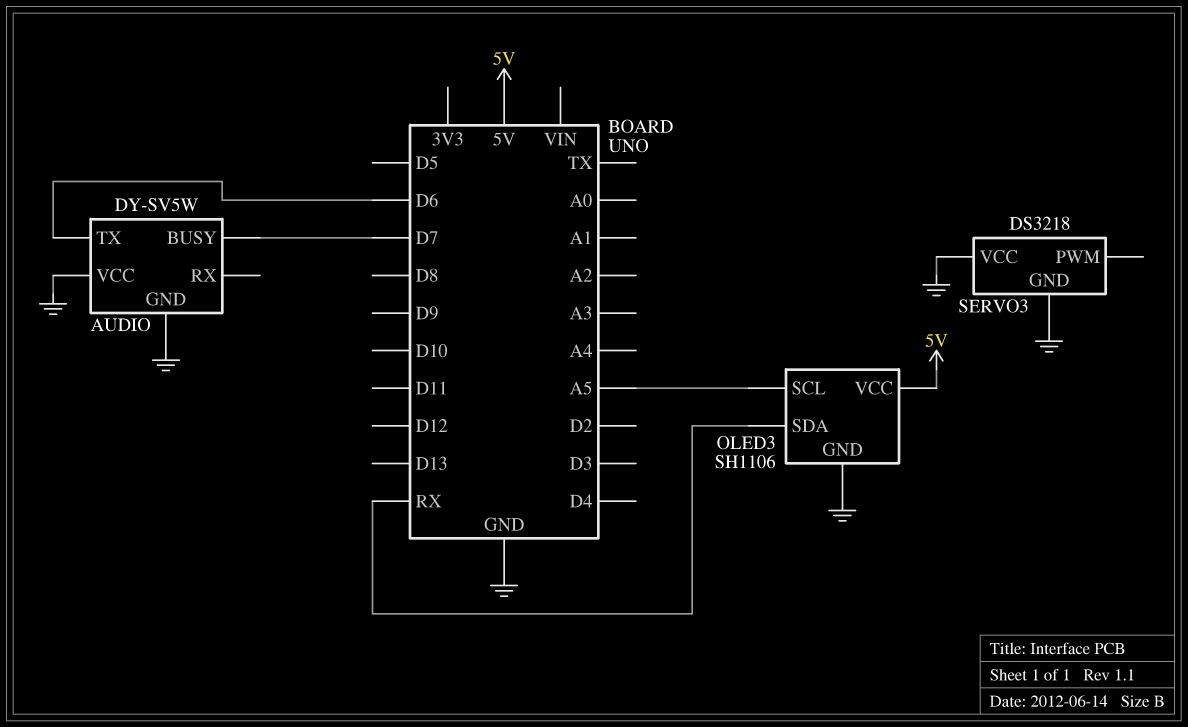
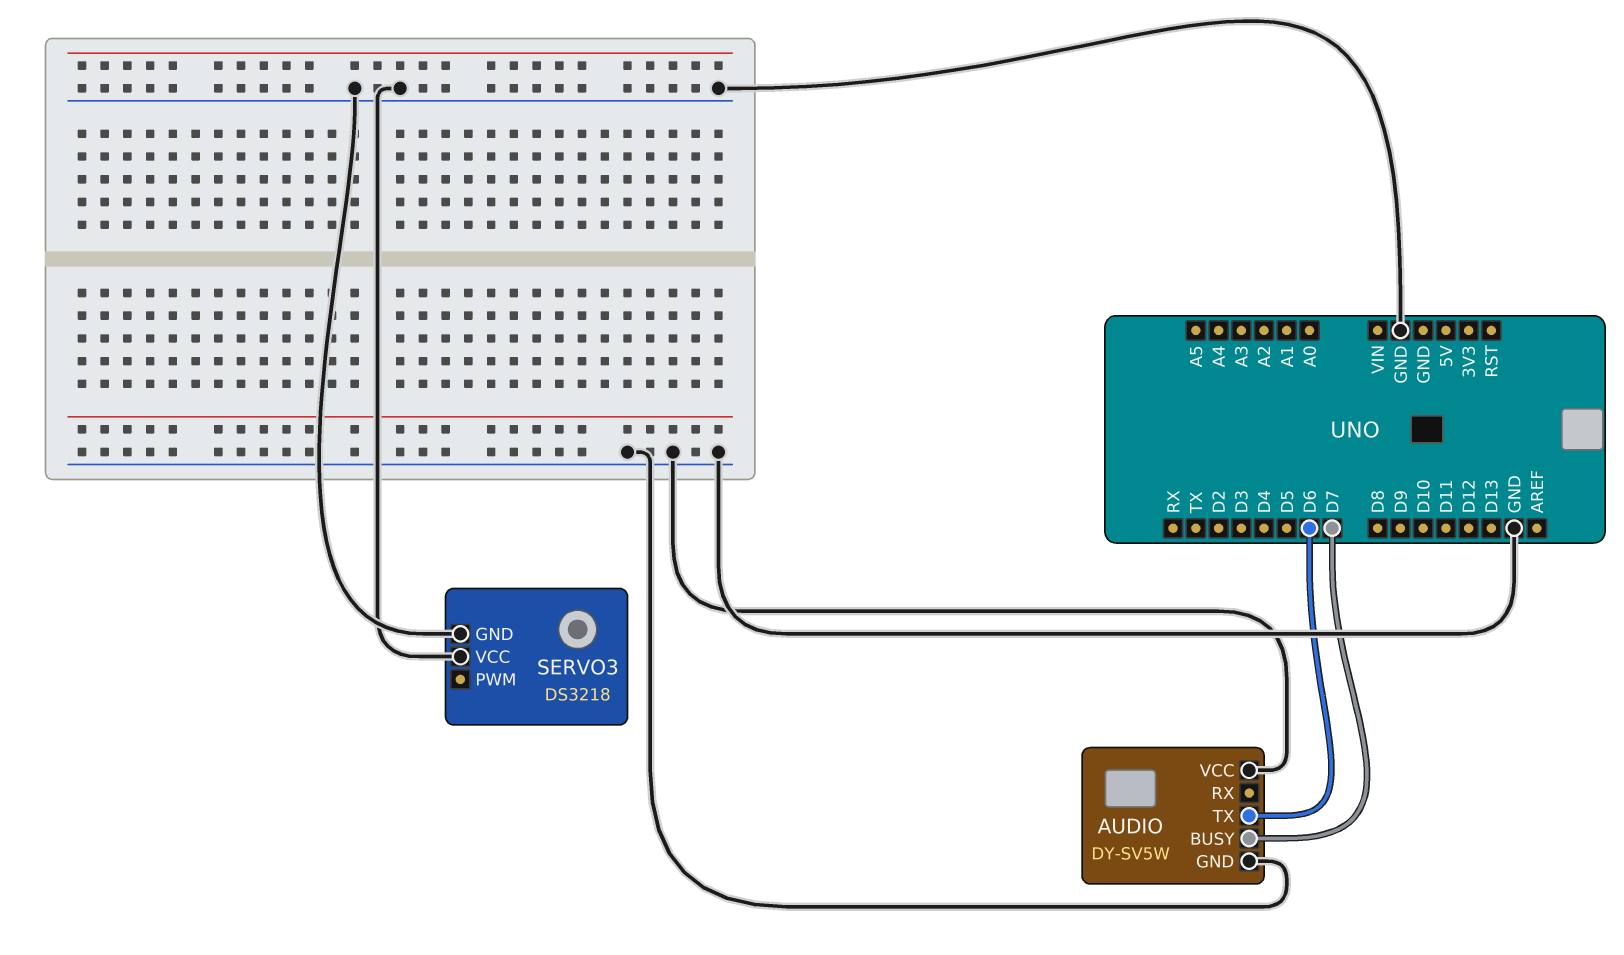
OLED3: SH1106 -> none
OLED3 pin GND: GND -> none
OLED3 pin SCL: A5 -> none
OLED3 pin SDA: RX -> none
OLED3 pin VCC: 5V -> none

